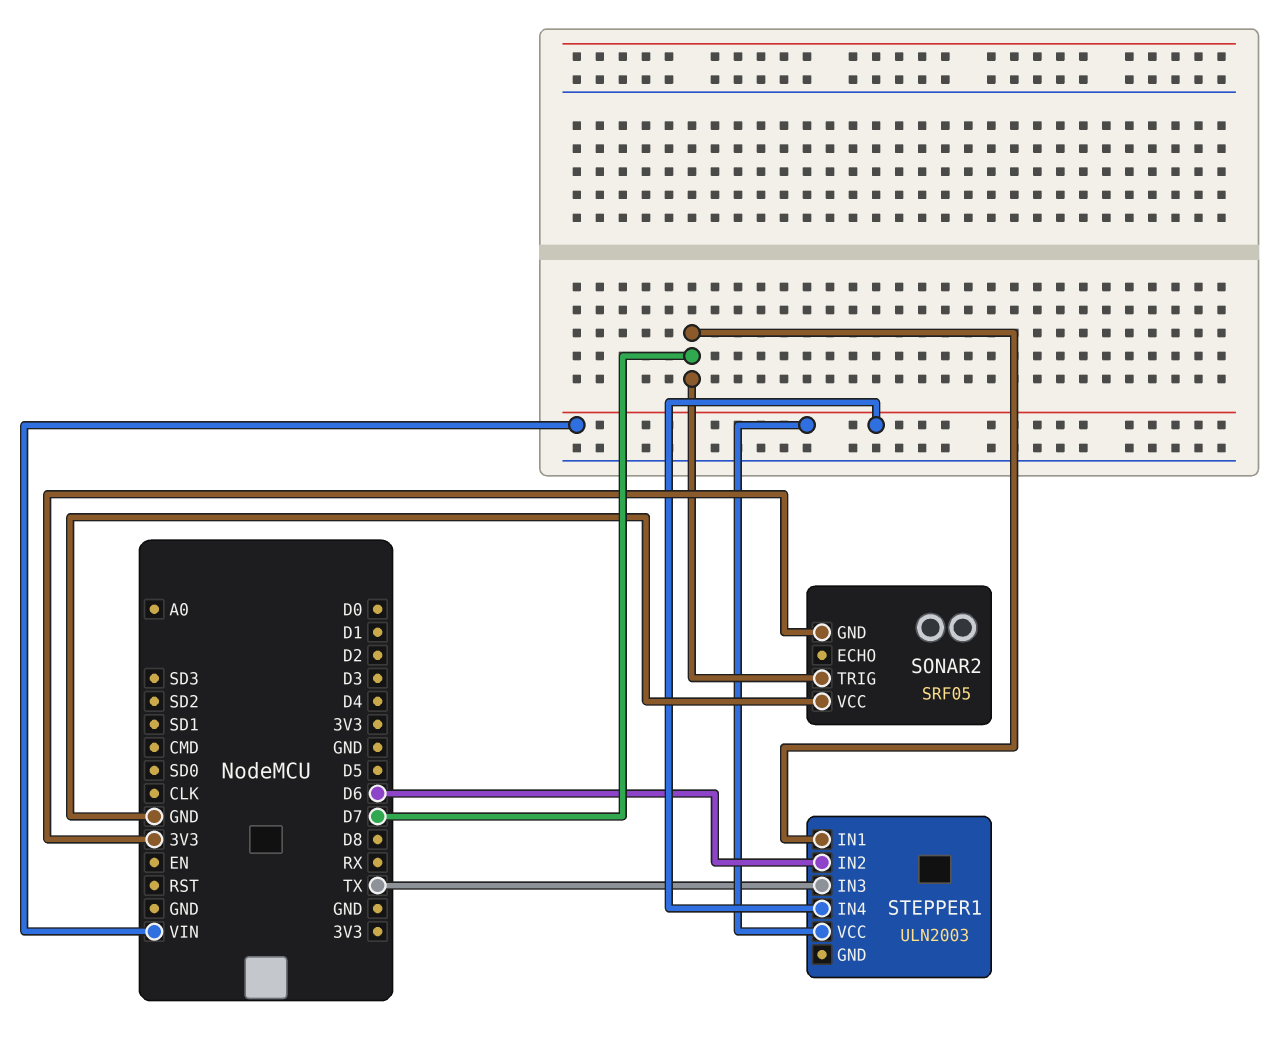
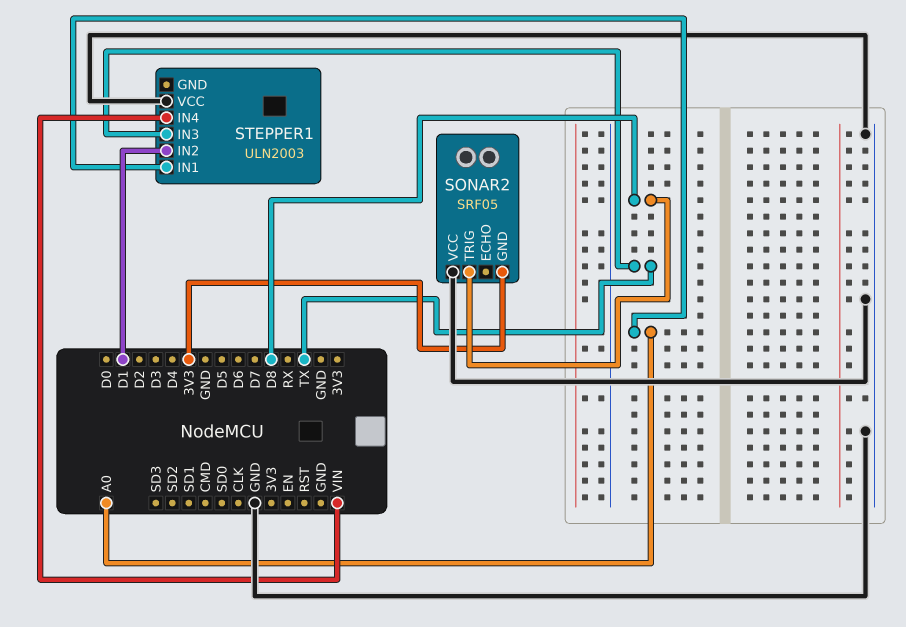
SONAR2 pin TRIG: D7 -> D8
STEPPER1 pin IN1: D7 -> A0
STEPPER1 pin IN2: D6 -> D1
STEPPER1 pin VCC: VIN -> GND

